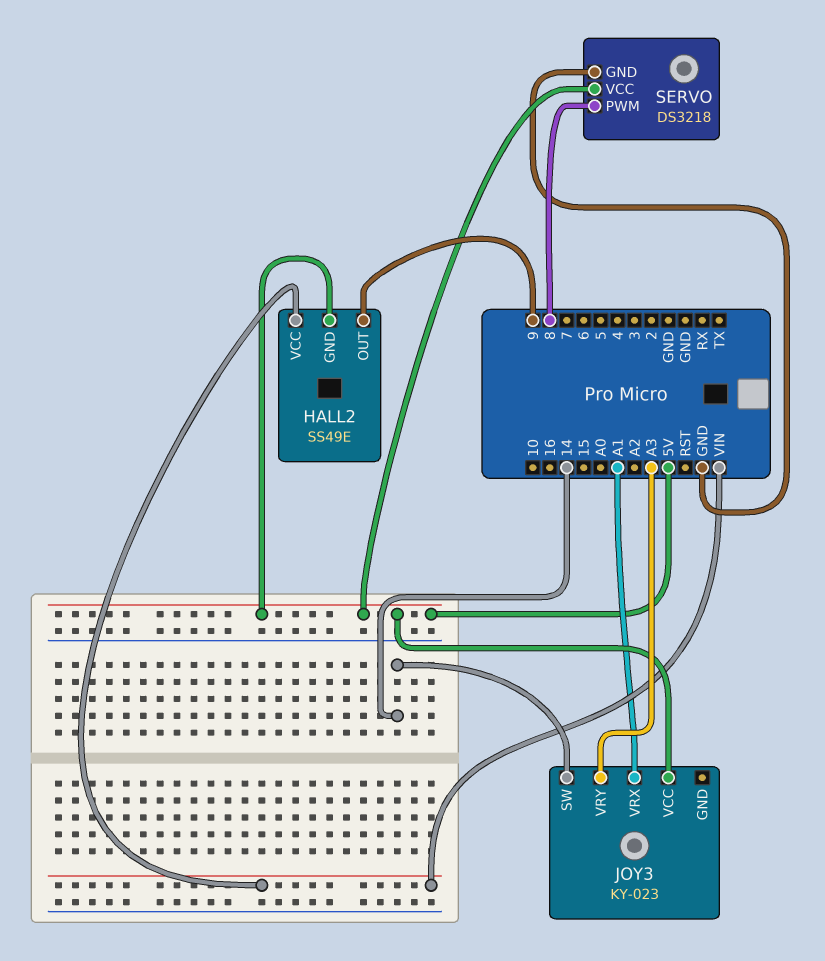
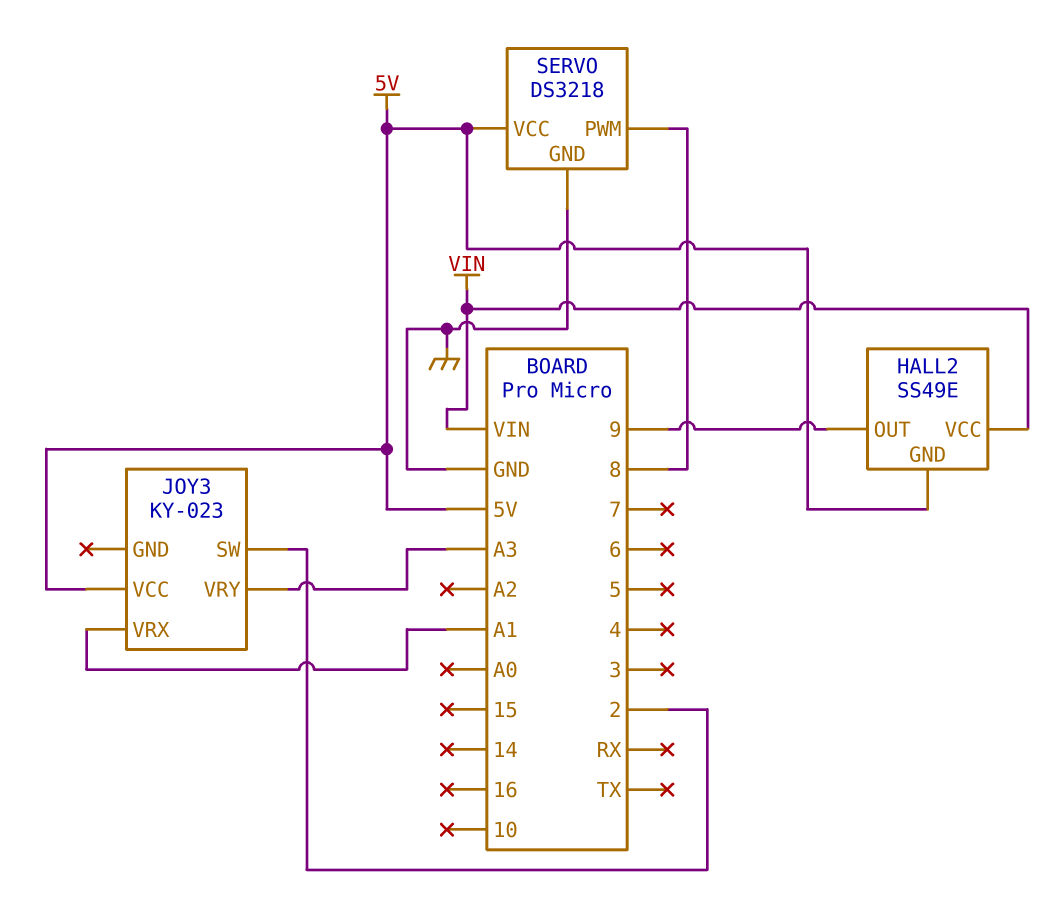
JOY3 pin SW: 14 -> 2

